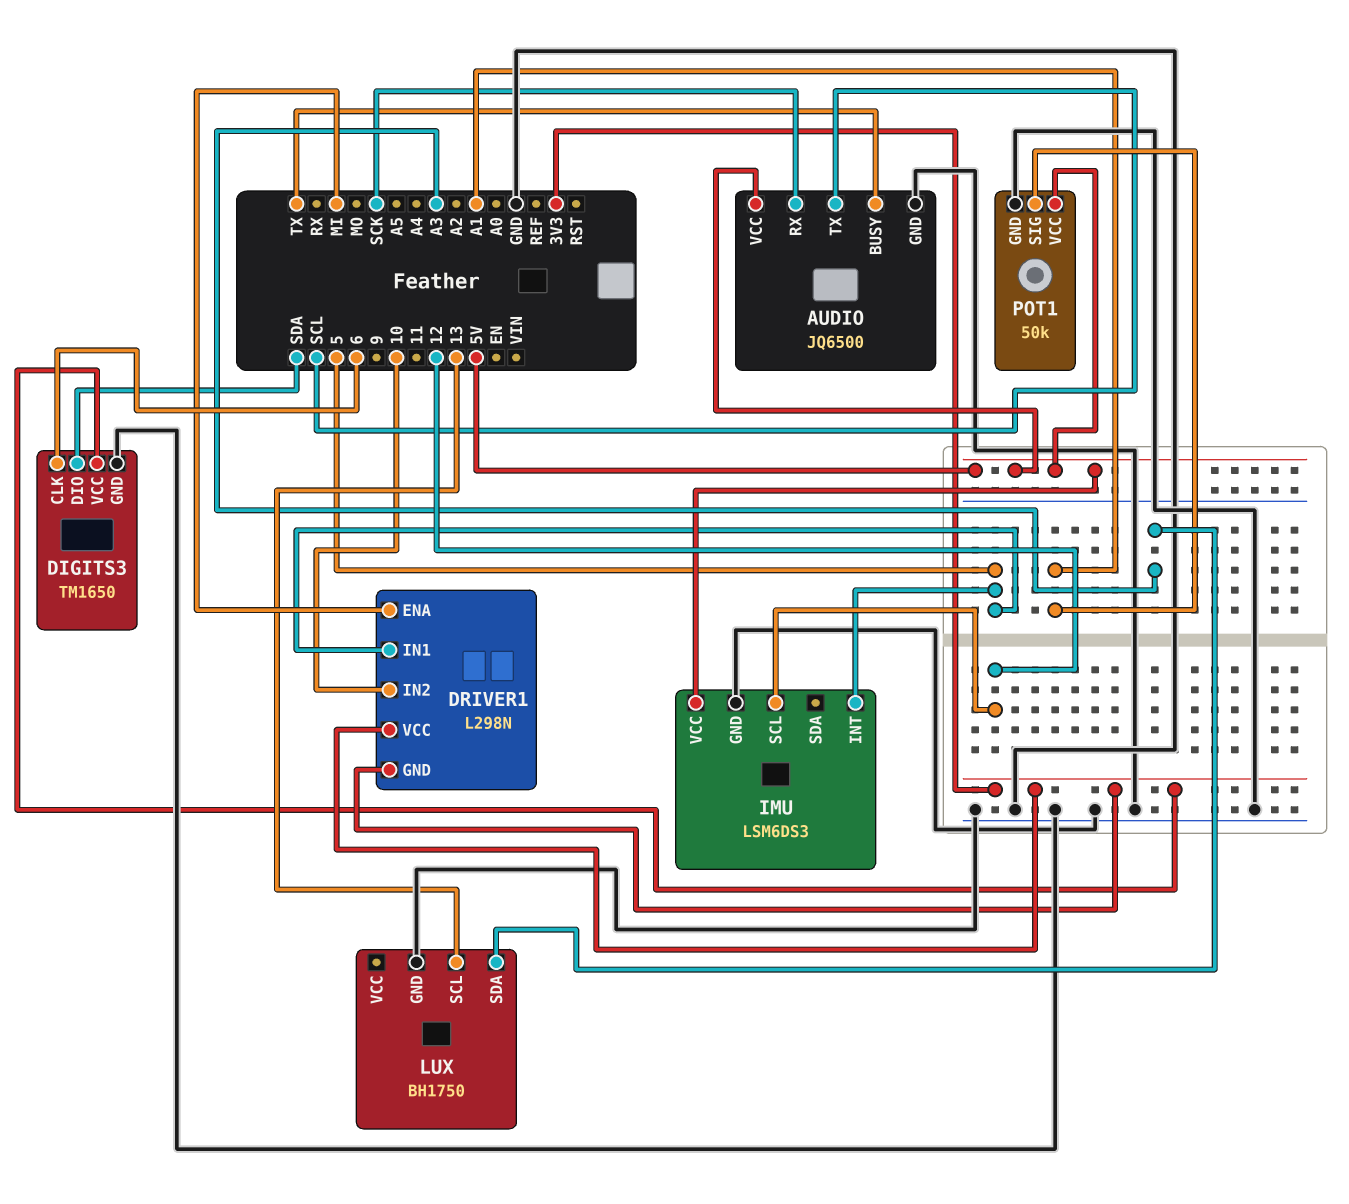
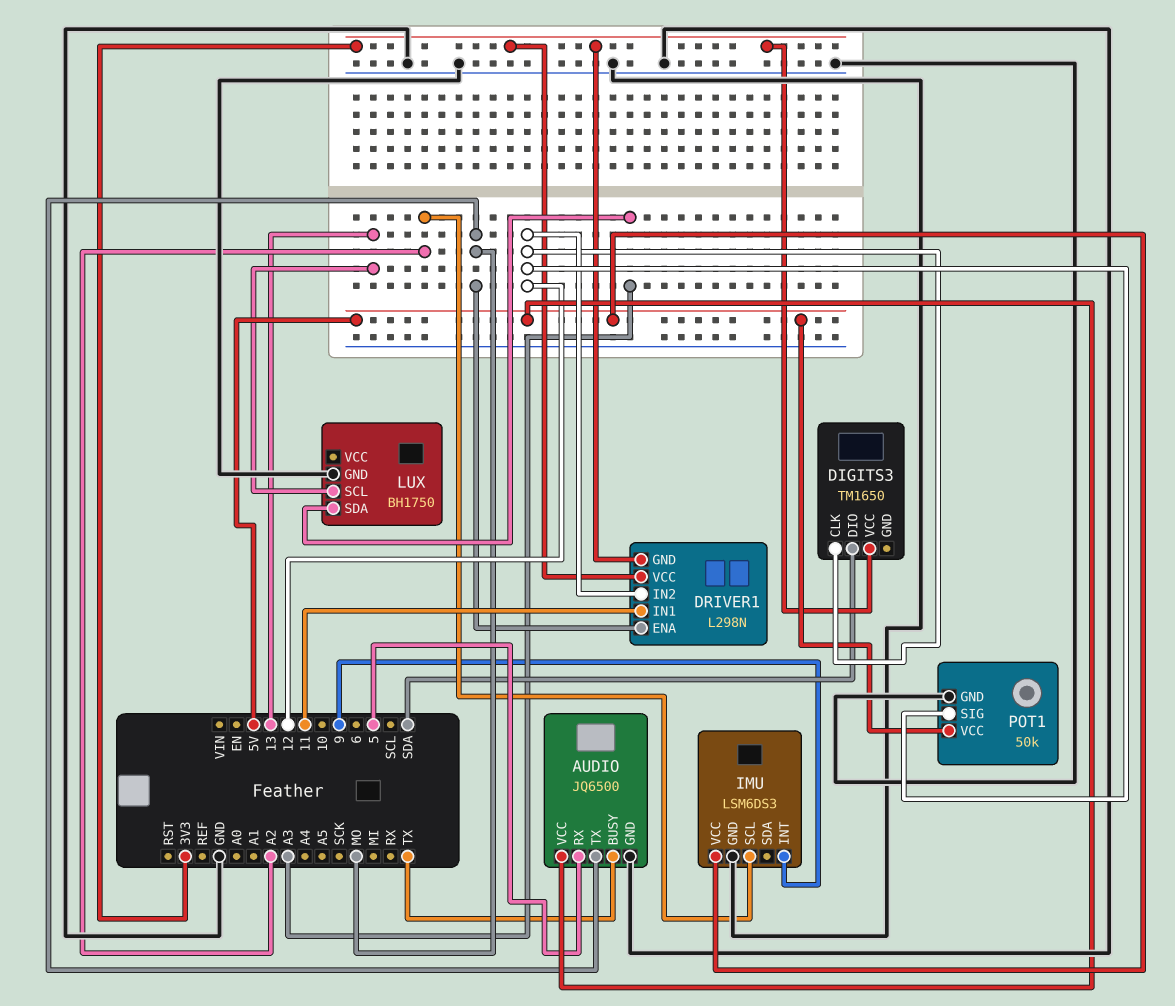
AUDIO pin RX: SCK -> 5
AUDIO pin TX: SCL -> MO
DIGITS3 pin CLK: 6 -> 12
DIGITS3 pin GND: GND -> none
DRIVER1 pin ENA: MI -> MO
DRIVER1 pin IN1: 5 -> 11
DRIVER1 pin IN2: 10 -> 12
IMU pin INT: 5 -> 9
IMU pin SCL: 12 -> A2
POT1 pin SIG: A1 -> 12

